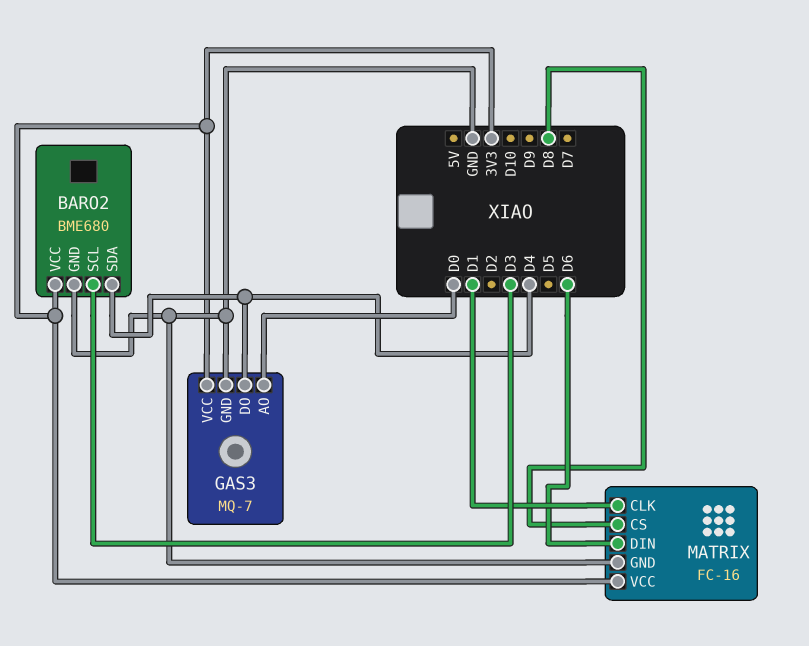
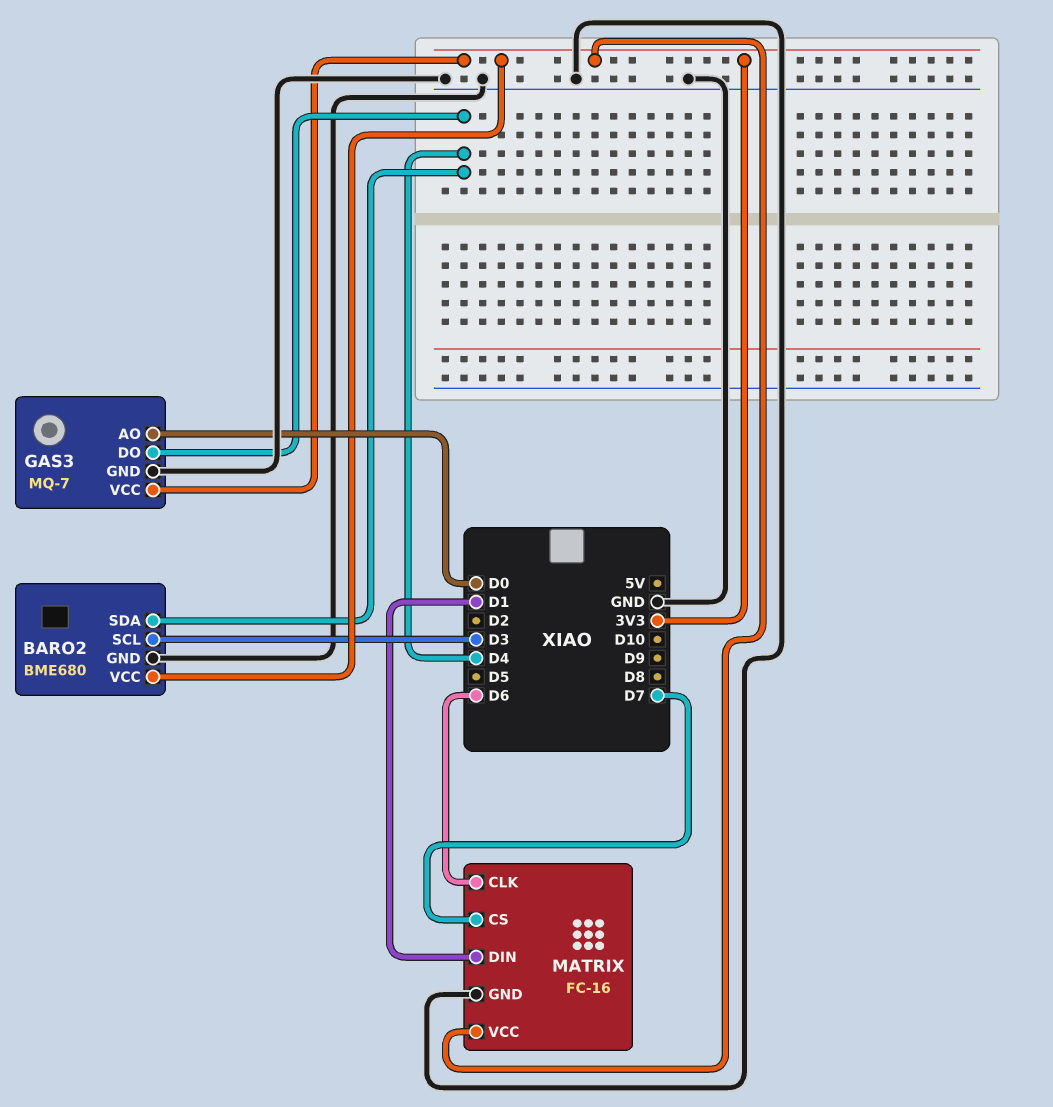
MATRIX pin CLK: D1 -> D6
MATRIX pin CS: D8 -> D7
MATRIX pin DIN: D6 -> D1

